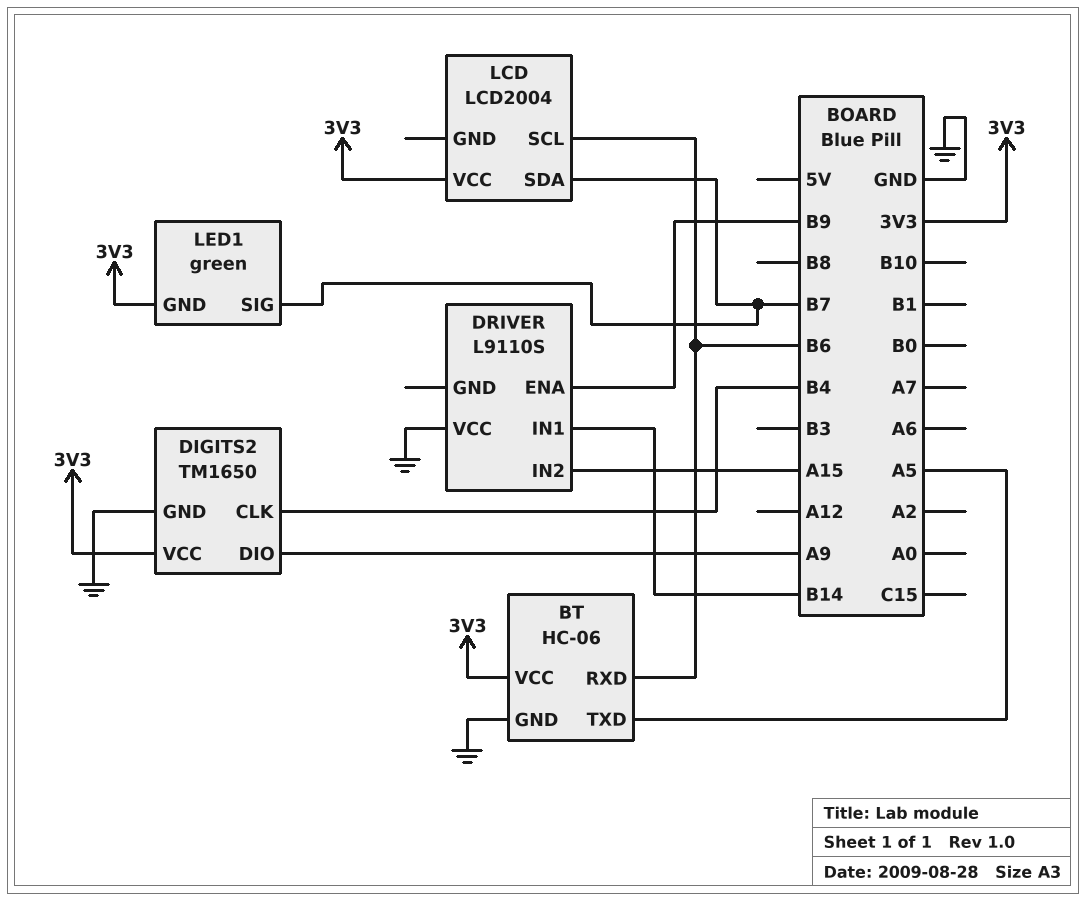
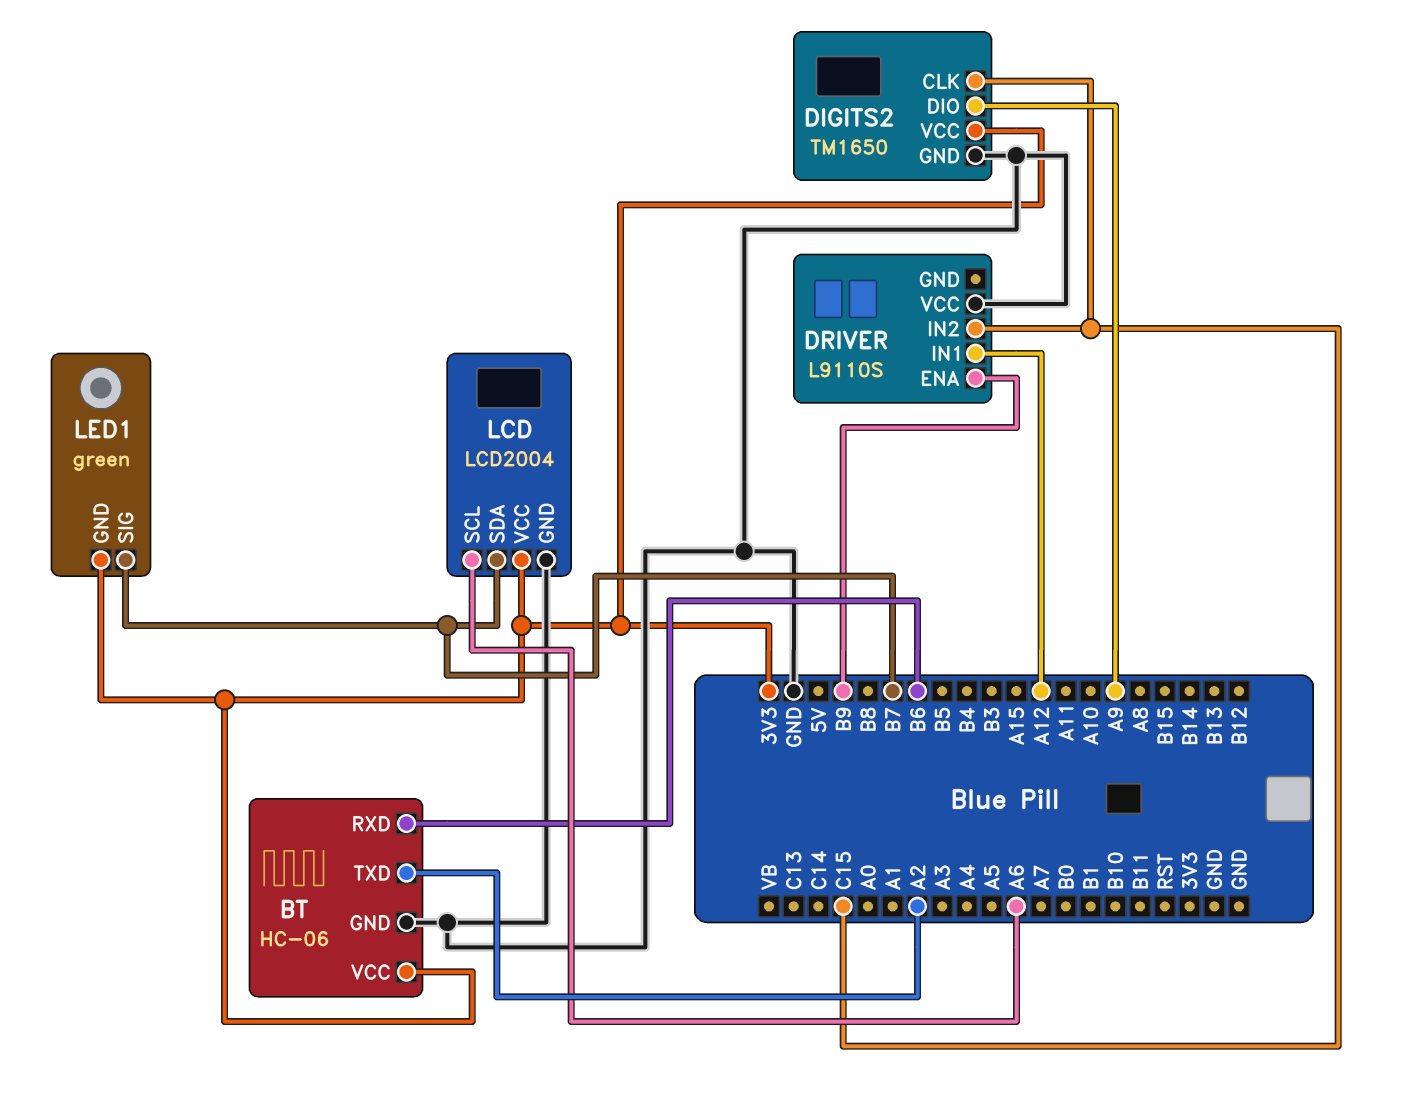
BT pin TXD: A5 -> A2
DIGITS2 pin CLK: B4 -> C15
DRIVER pin IN1: B14 -> A12
DRIVER pin IN2: A15 -> C15
LCD pin GND: none -> GND
LCD pin SCL: B6 -> A6

